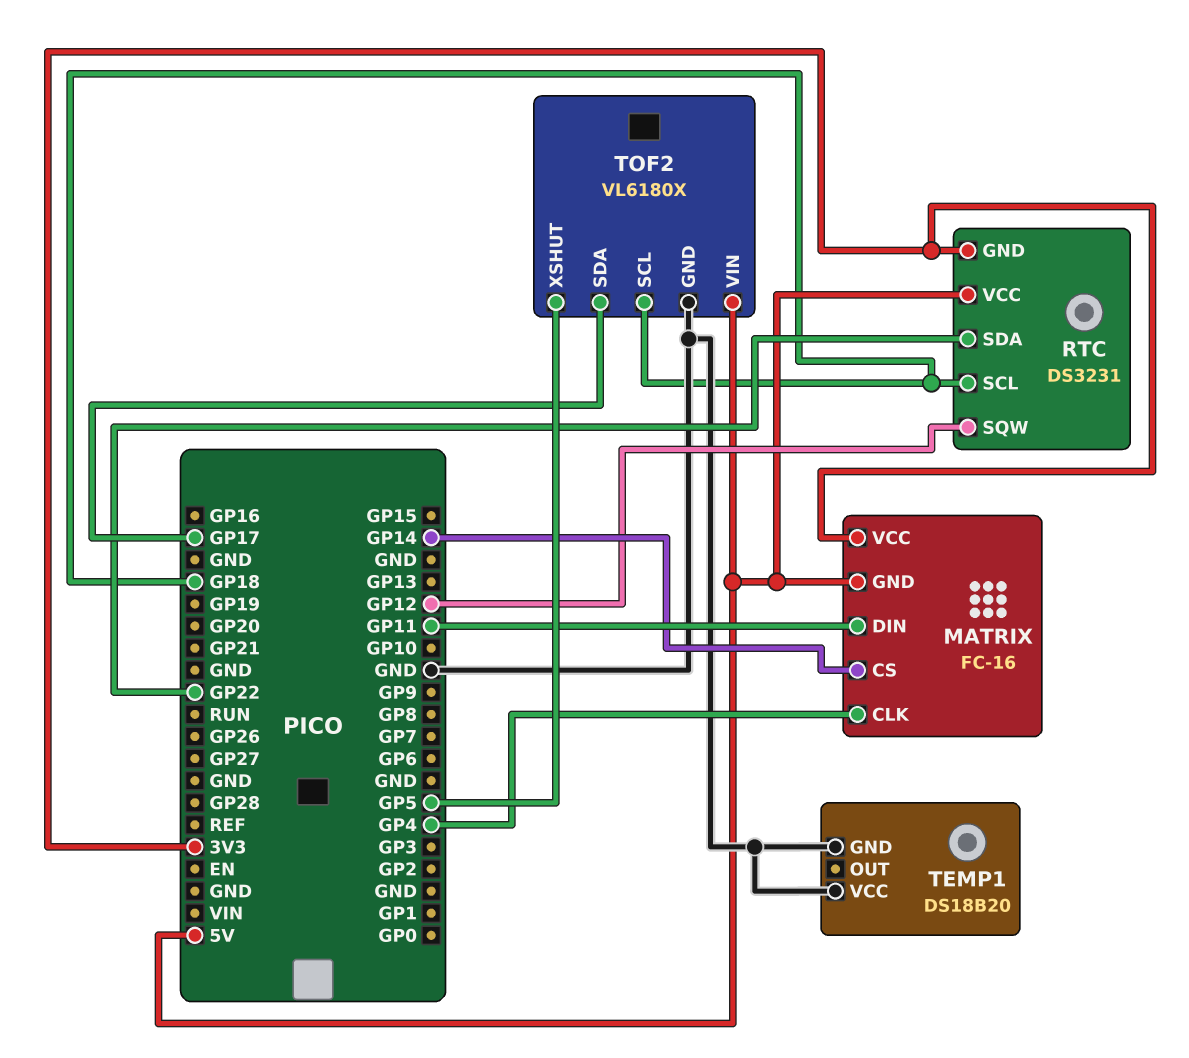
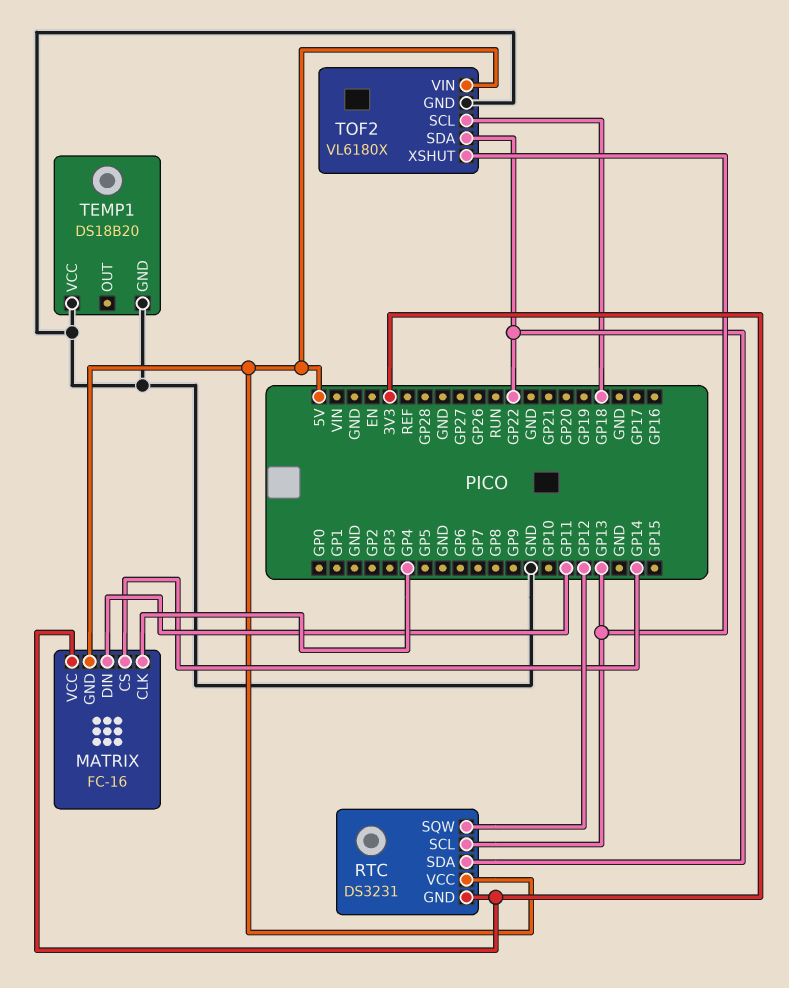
RTC pin SCL: GP18 -> GP13
TOF2 pin SDA: GP17 -> GP22
TOF2 pin XSHUT: GP5 -> GP13

